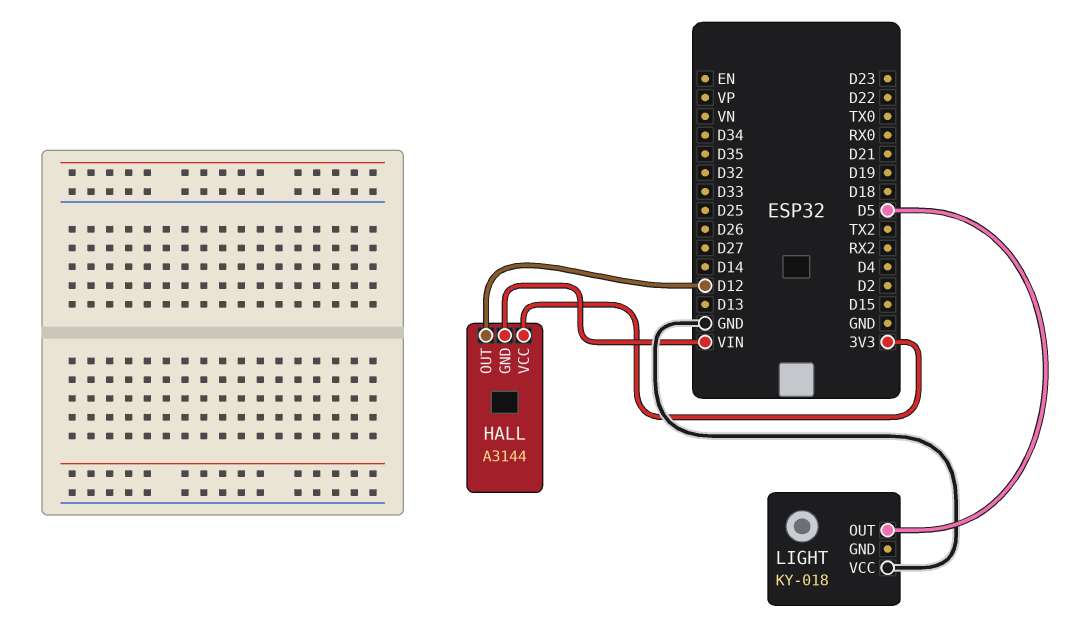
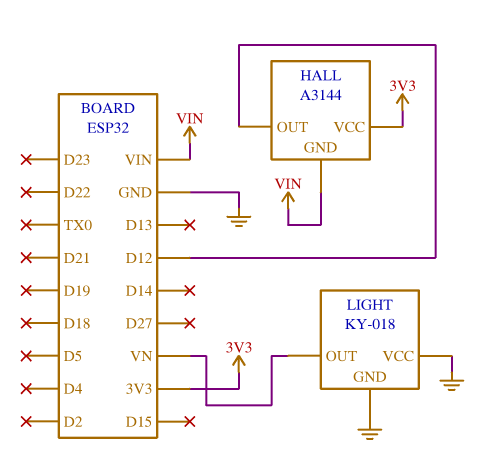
LIGHT pin GND: none -> GND
LIGHT pin OUT: D5 -> VN

